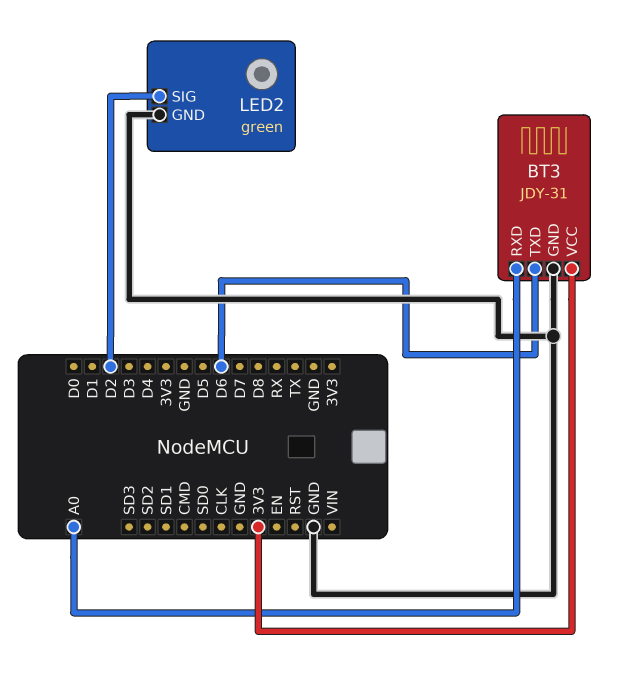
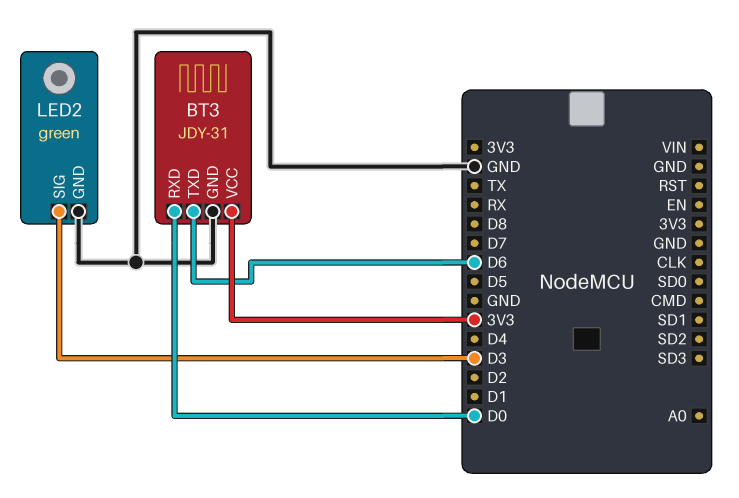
BT3 pin RXD: A0 -> D0
LED2 pin SIG: D2 -> D3

